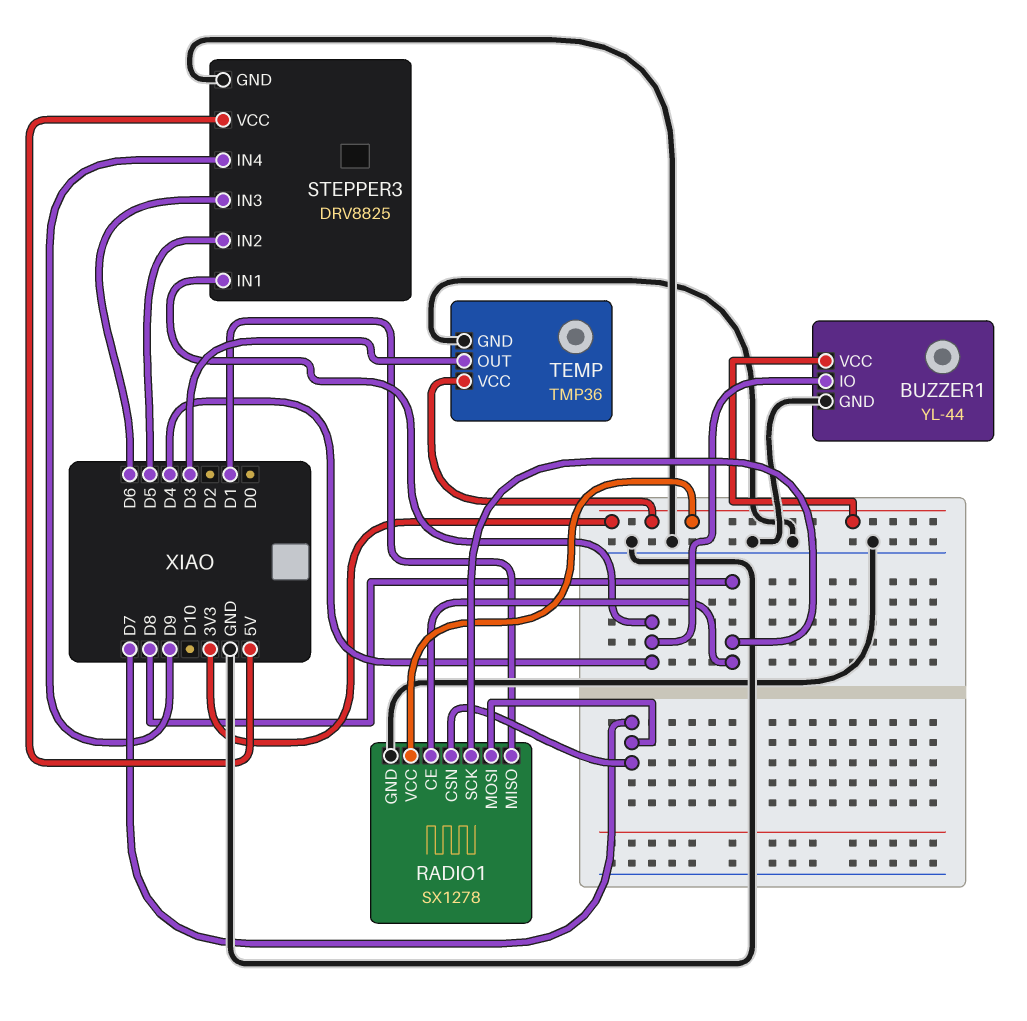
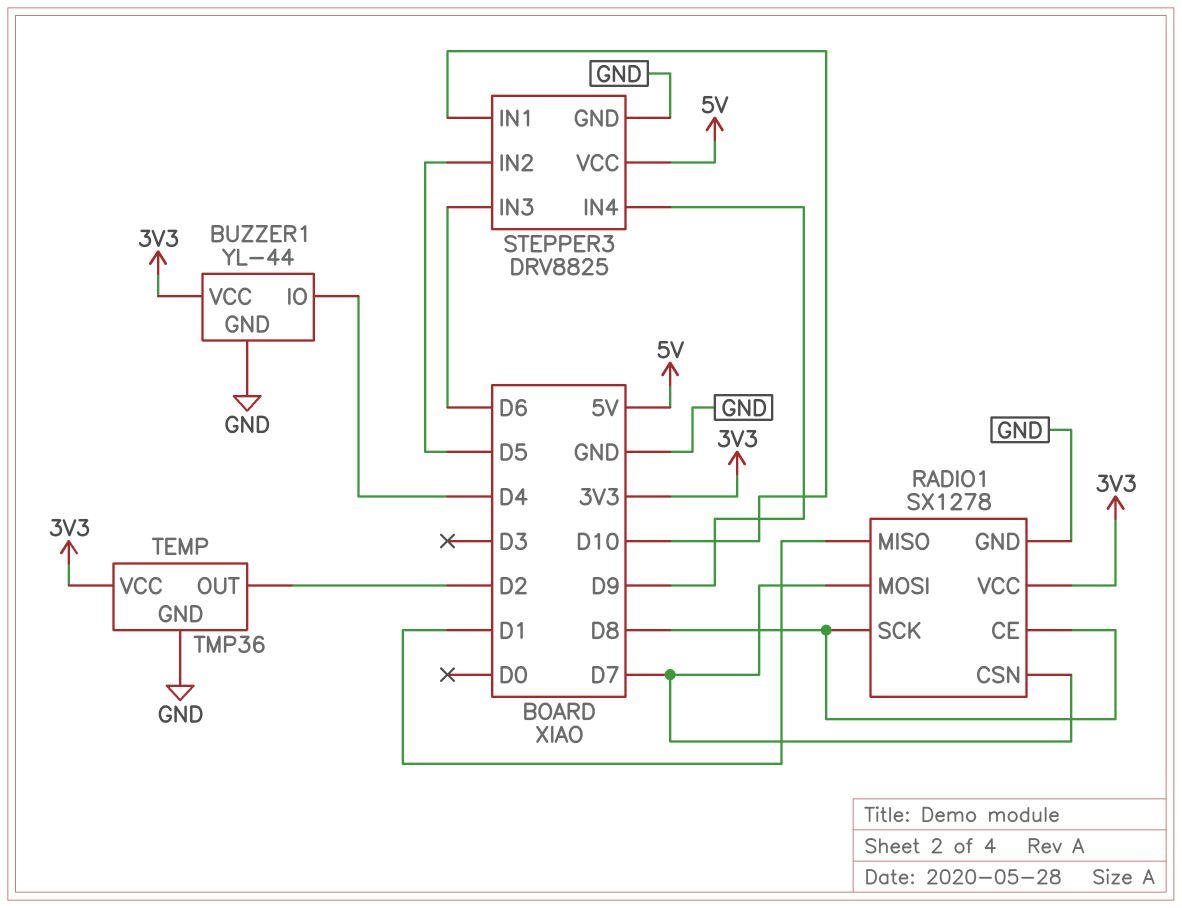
STEPPER3 pin IN1: D4 -> D10
TEMP pin OUT: D3 -> D2

